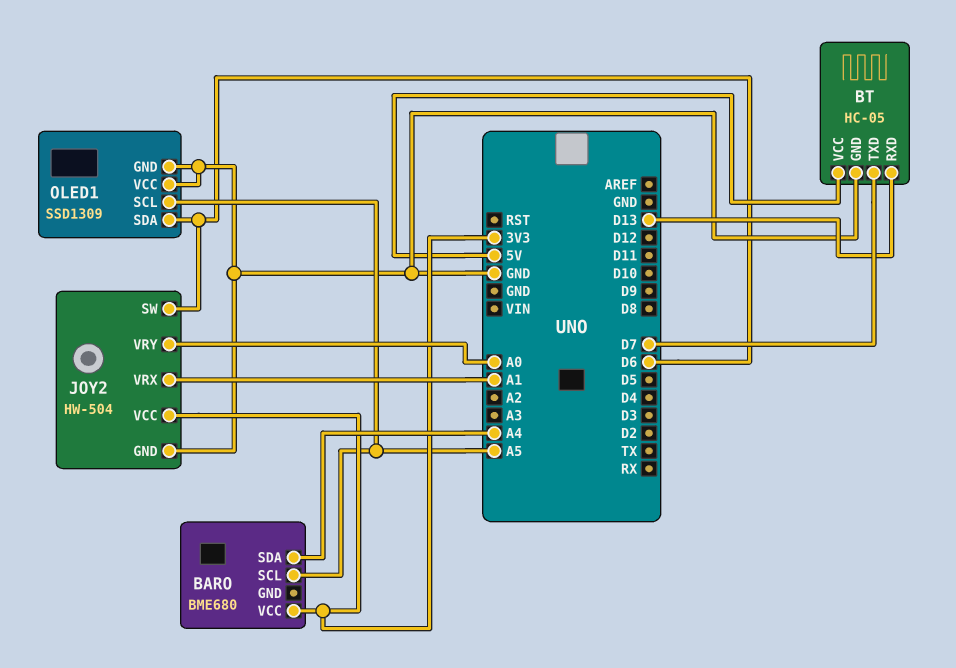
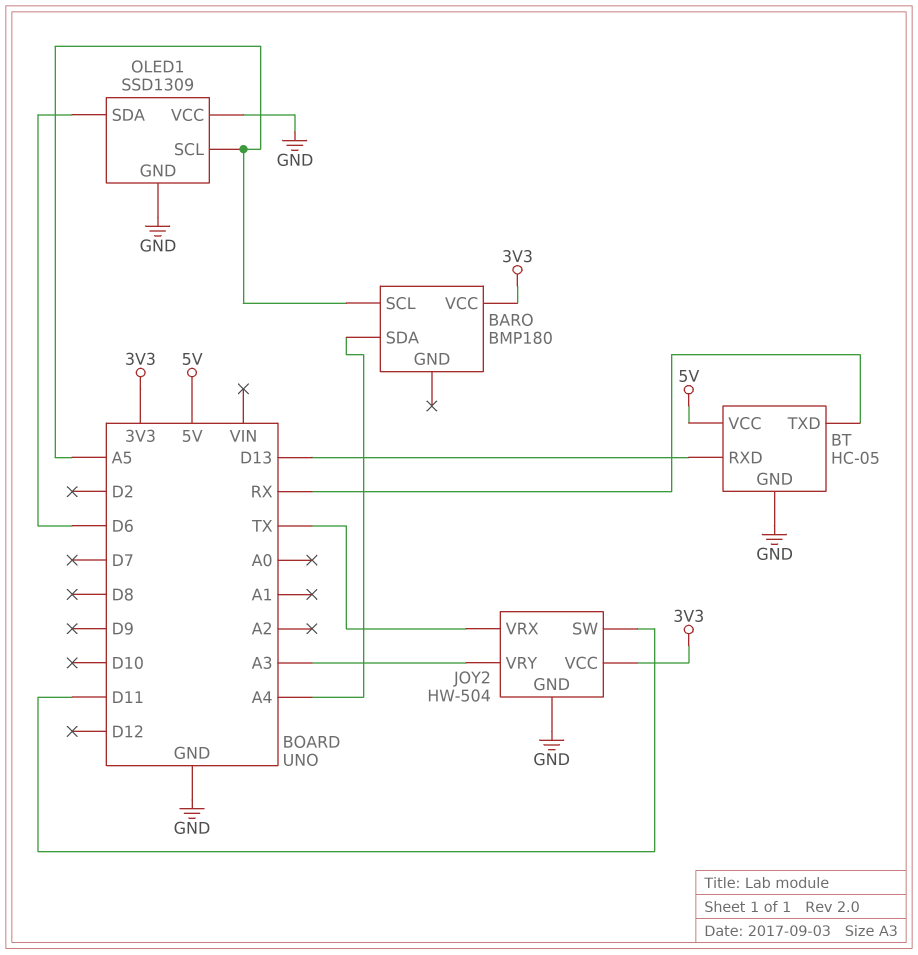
BARO: BME680 -> BMP180
BT pin TXD: D7 -> RX
JOY2 pin SW: D6 -> D11
JOY2 pin VRX: A1 -> TX
JOY2 pin VRY: A0 -> A3

